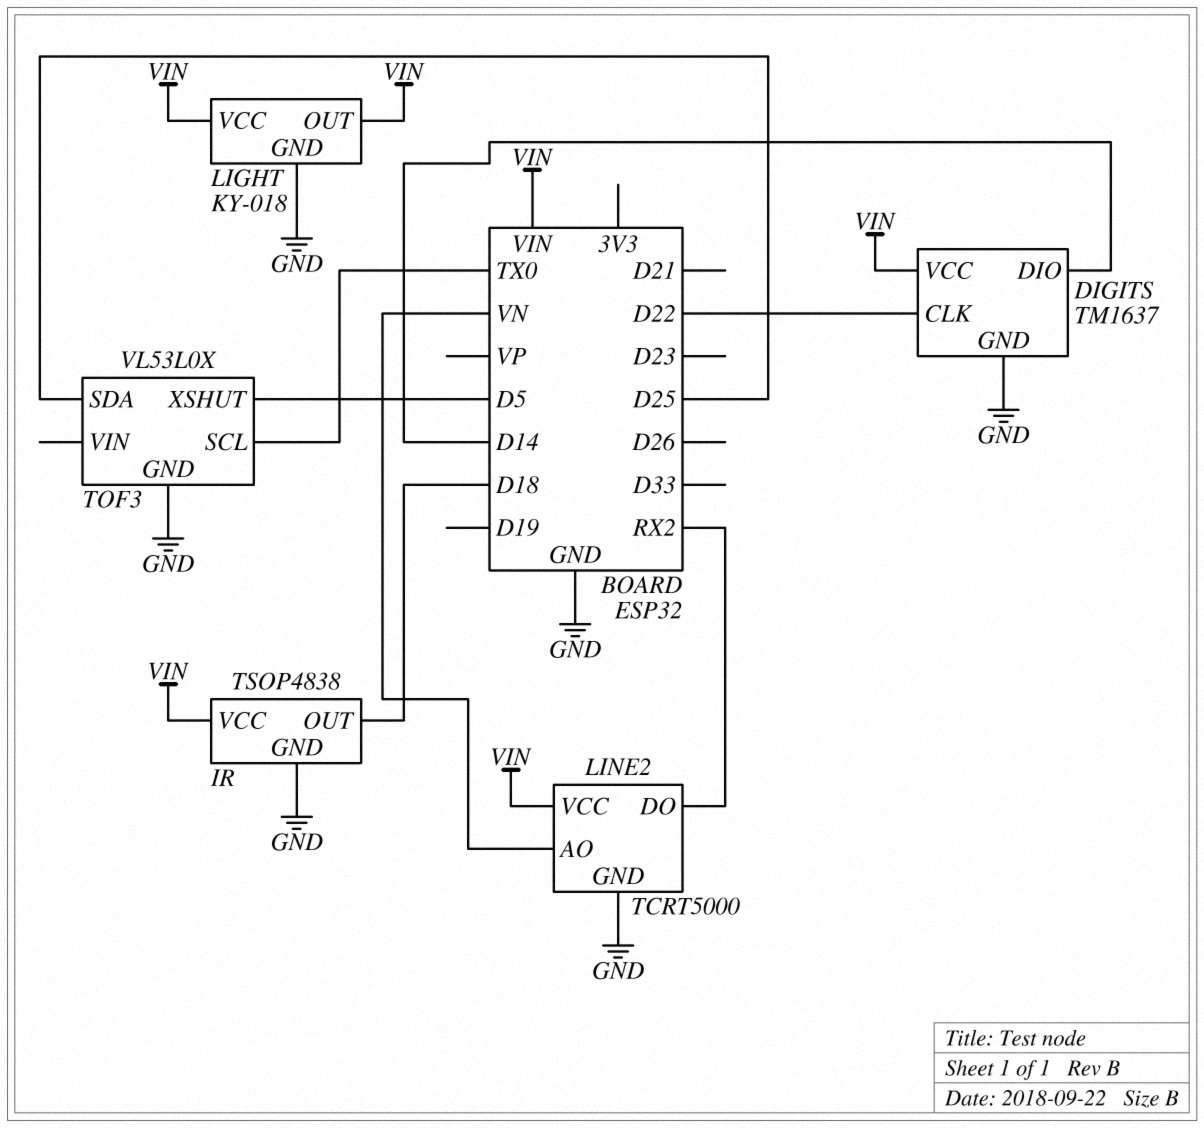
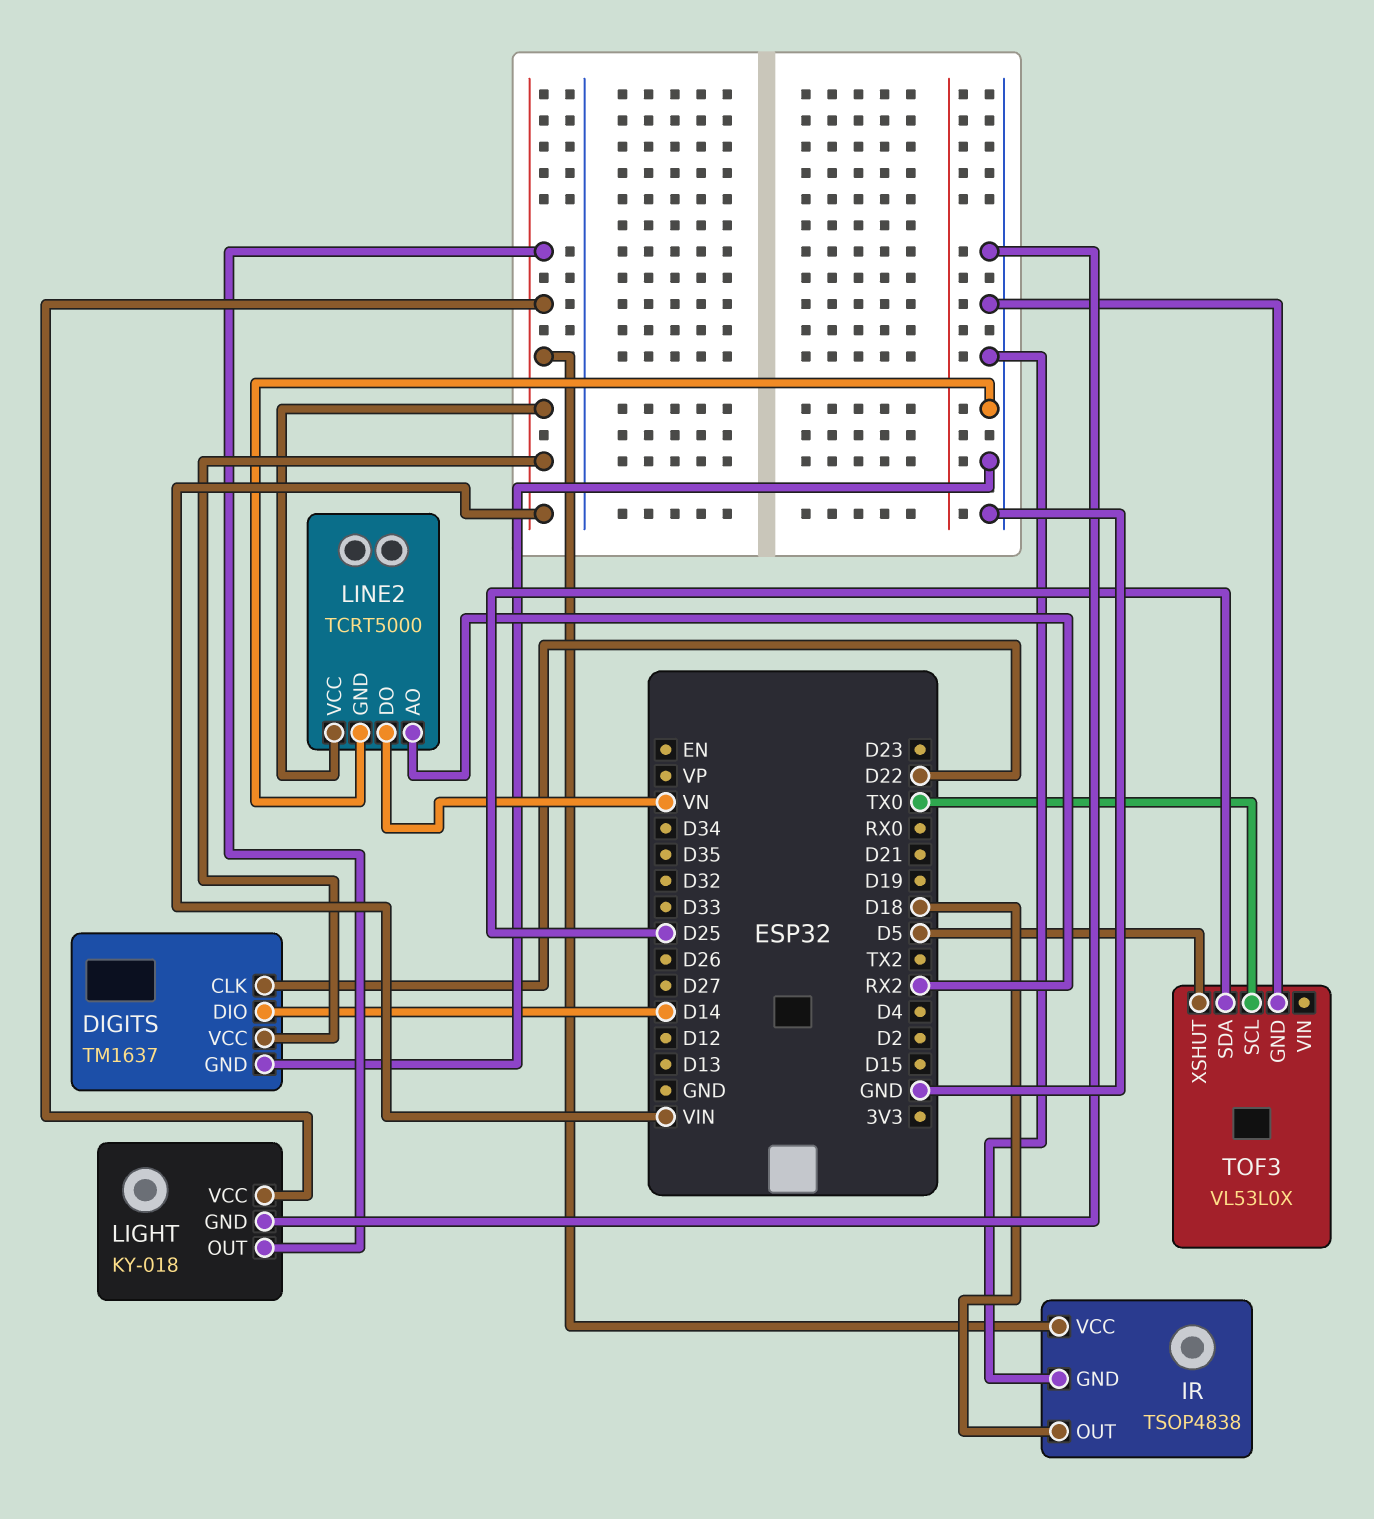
LINE2 pin AO: VN -> RX2
LINE2 pin DO: RX2 -> VN

